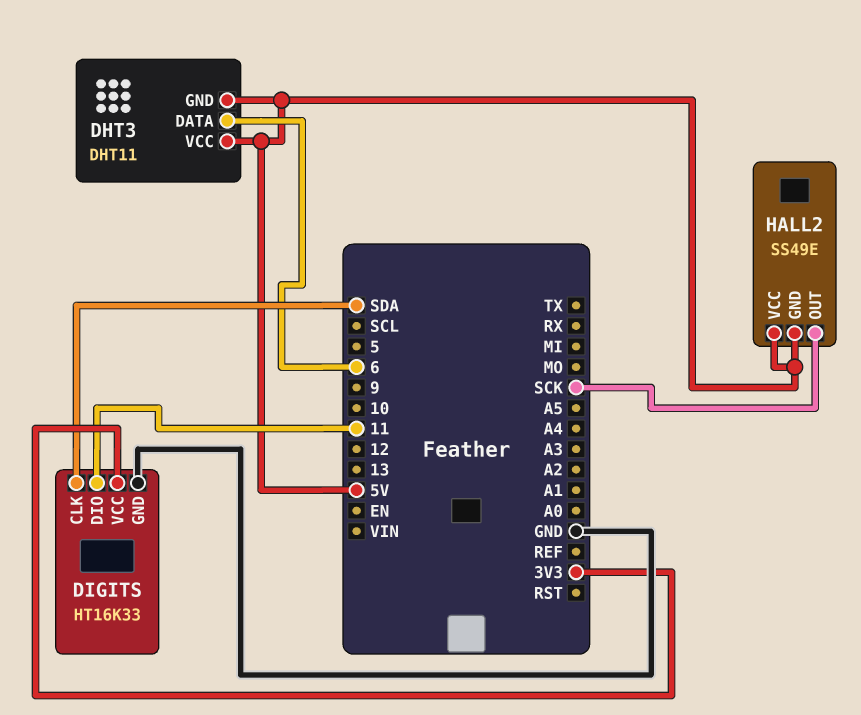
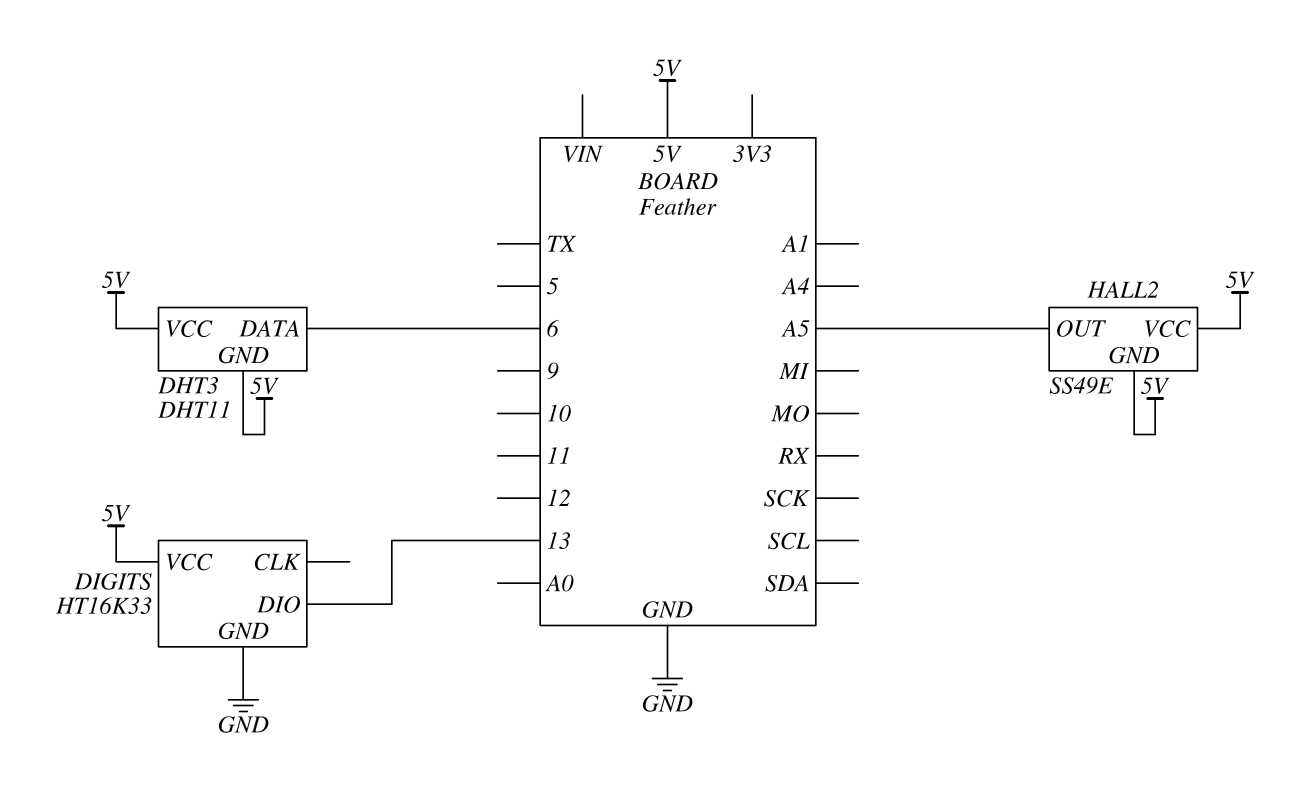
DIGITS pin CLK: SDA -> none
DIGITS pin DIO: 11 -> 13
DIGITS pin VCC: 3V3 -> 5V
HALL2 pin OUT: SCK -> A5

